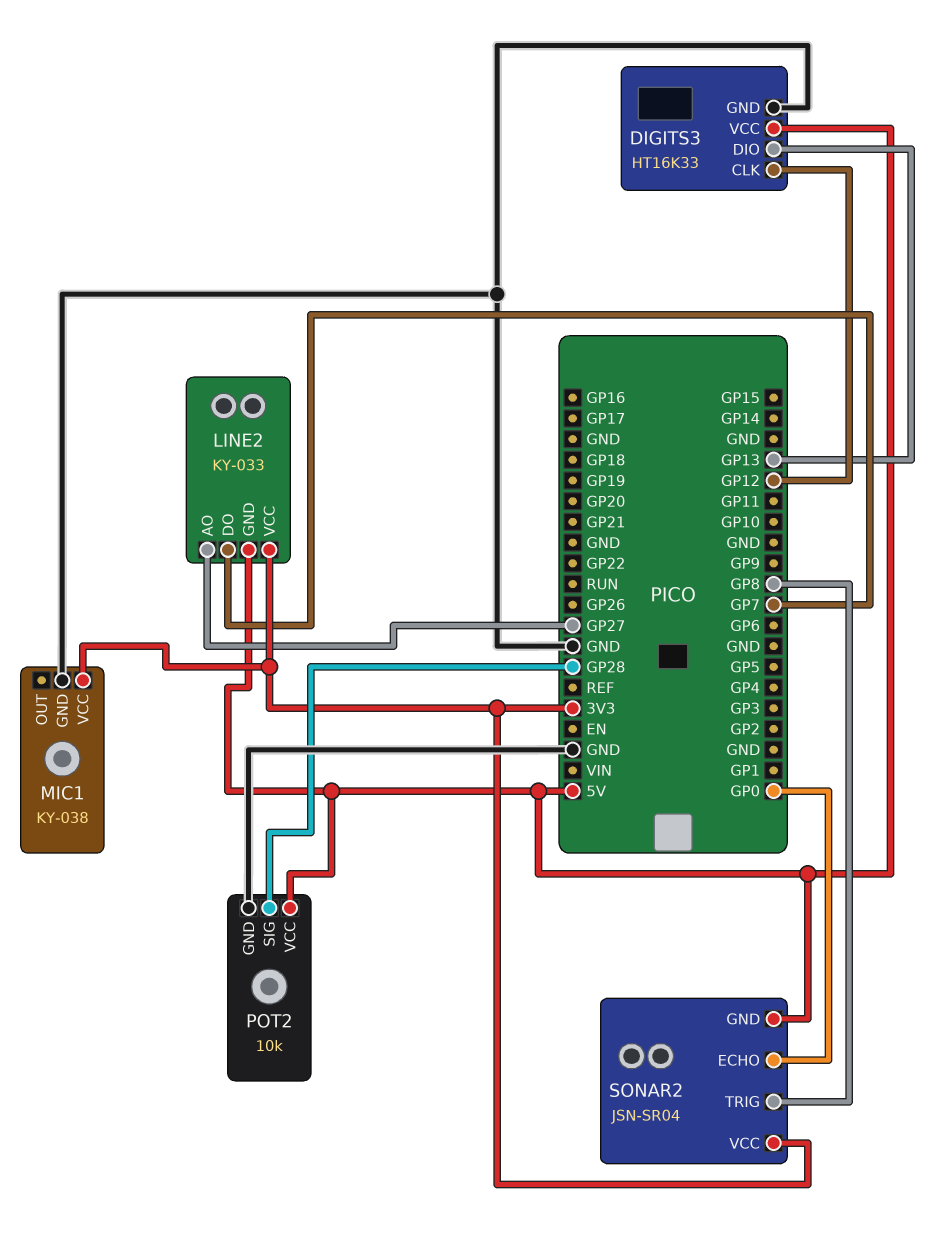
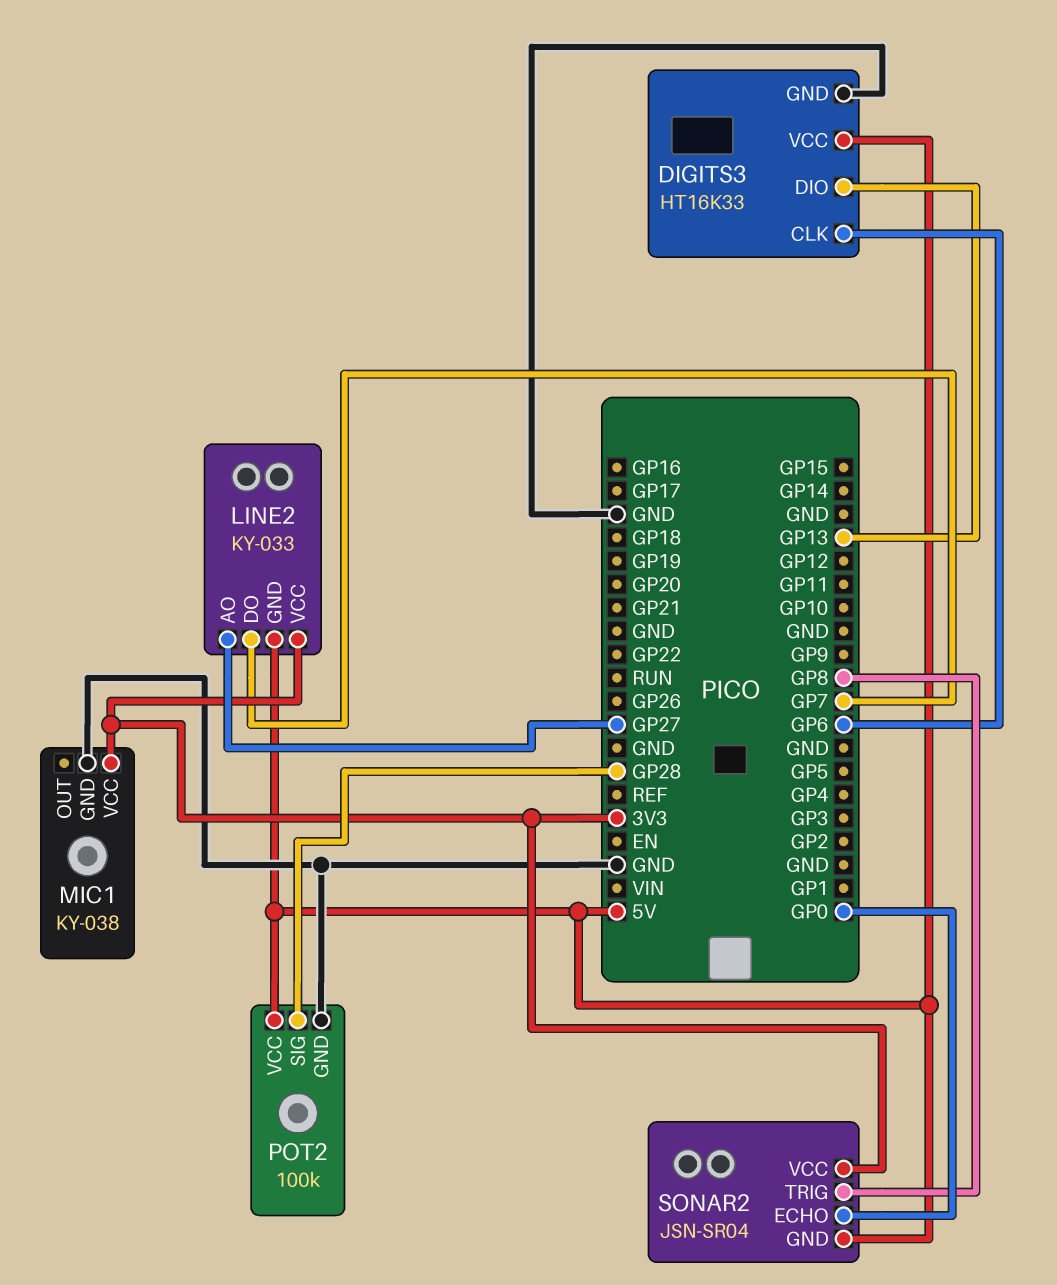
DIGITS3 pin CLK: GP12 -> GP6
POT2: 10k -> 100k

